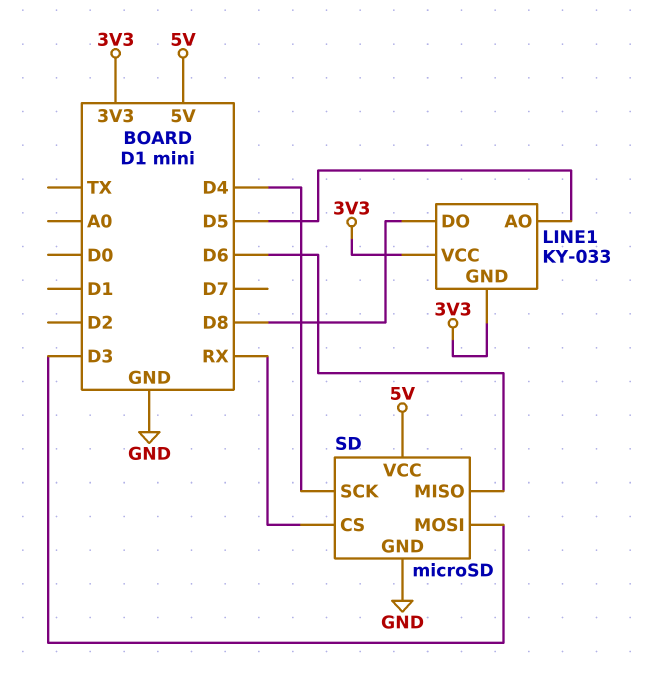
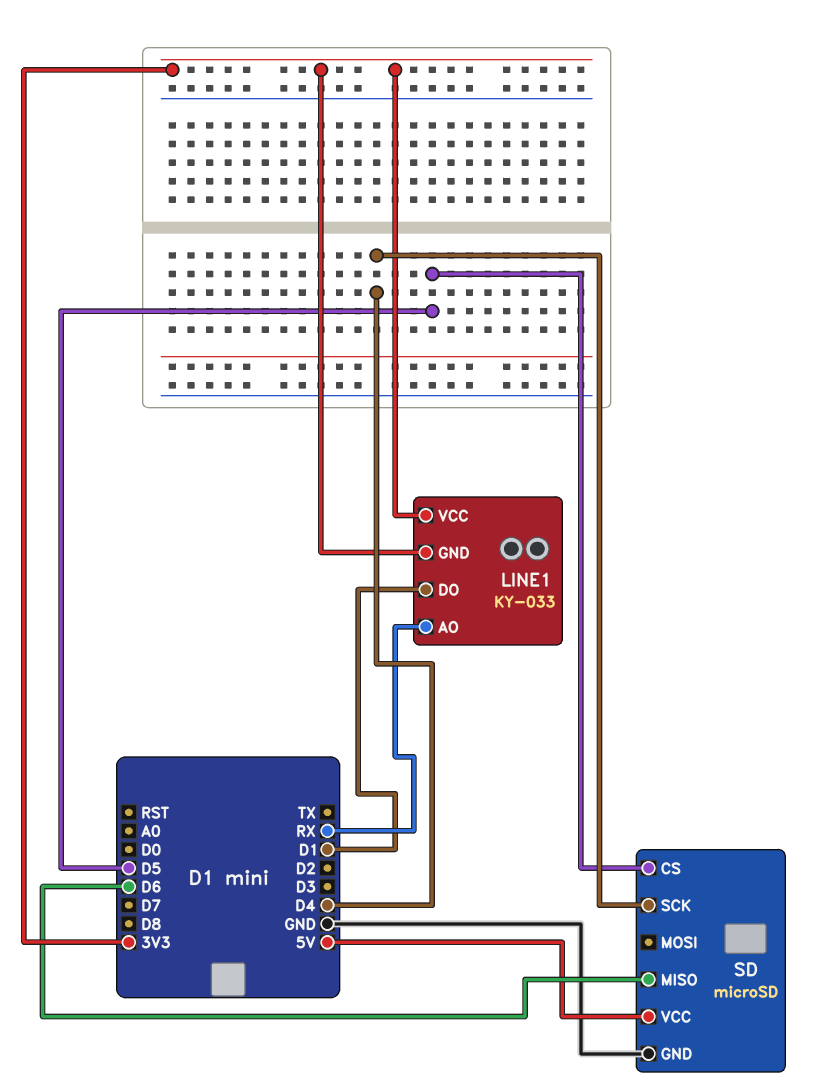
LINE1 pin AO: D5 -> RX
LINE1 pin DO: D8 -> D1
SD pin CS: RX -> D5
SD pin MOSI: D3 -> none

